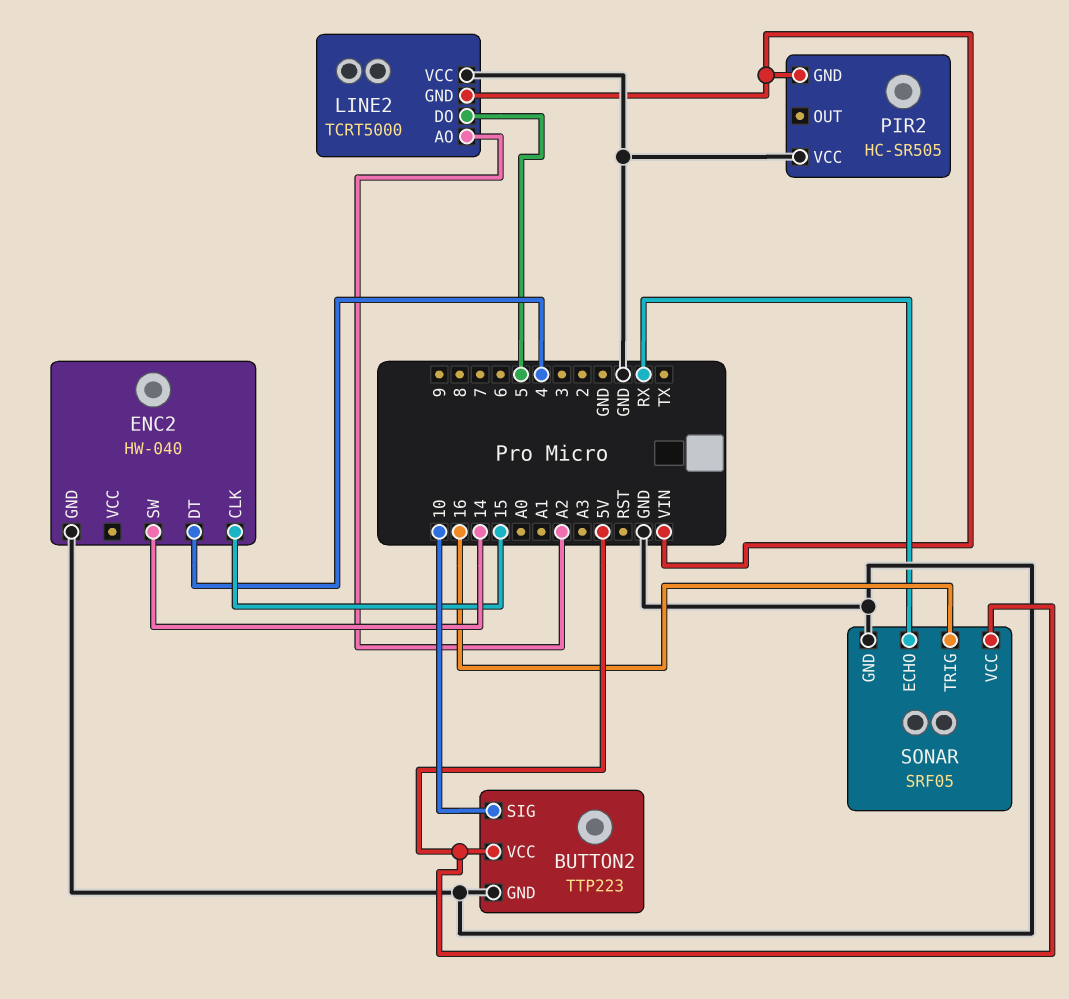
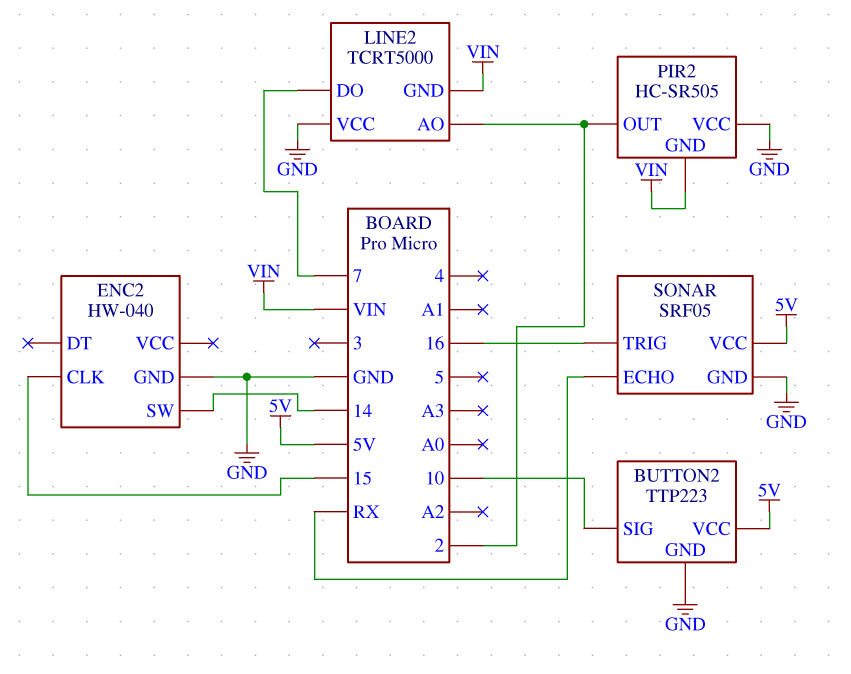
ENC2 pin DT: 4 -> none
LINE2 pin AO: A2 -> 2
LINE2 pin DO: 5 -> 7
PIR2 pin OUT: none -> 2

